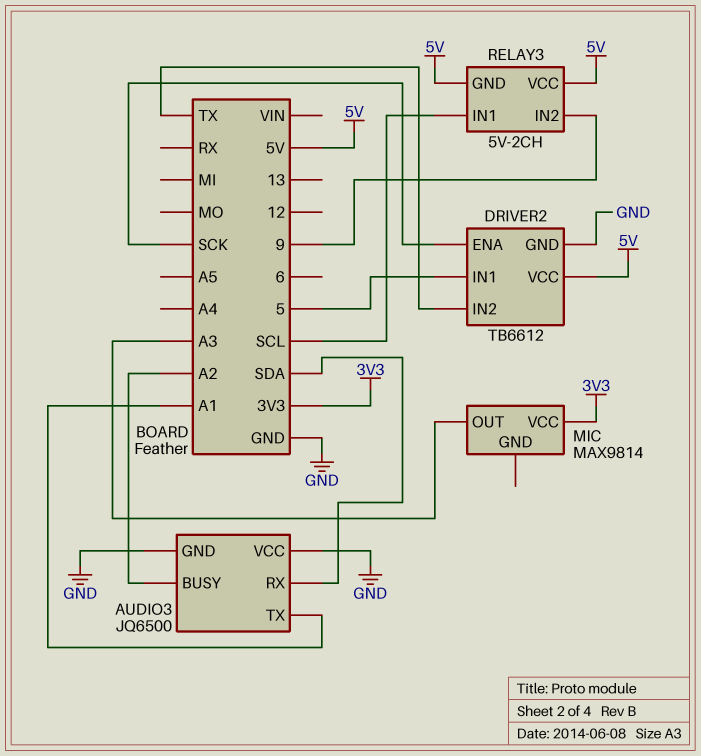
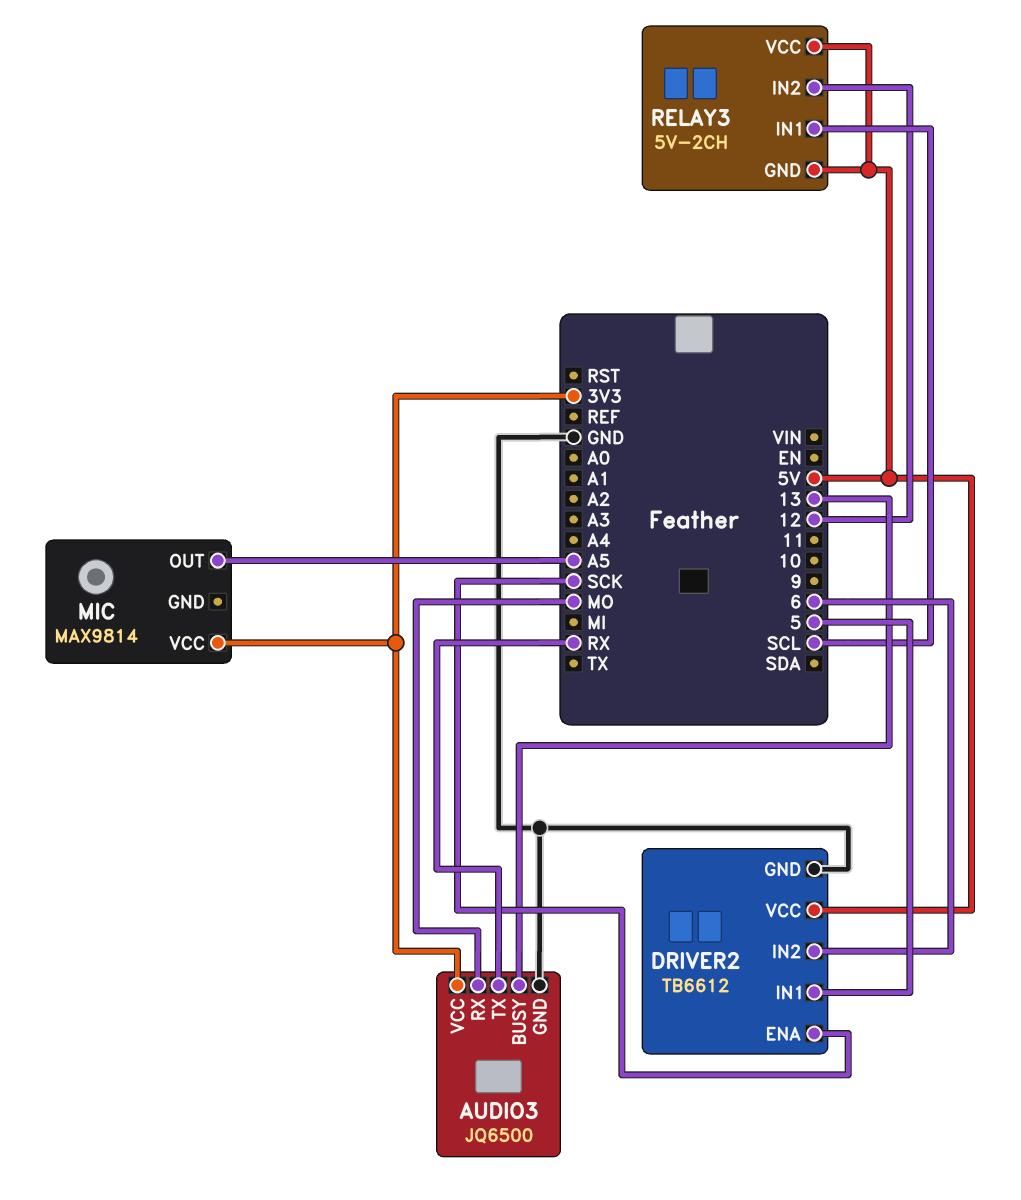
AUDIO3 pin BUSY: A2 -> 13
AUDIO3 pin RX: SDA -> MO
AUDIO3 pin TX: A1 -> RX
AUDIO3 pin VCC: GND -> 3V3
DRIVER2 pin IN2: TX -> 6
MIC pin OUT: A3 -> A5
RELAY3 pin IN2: 9 -> 12

